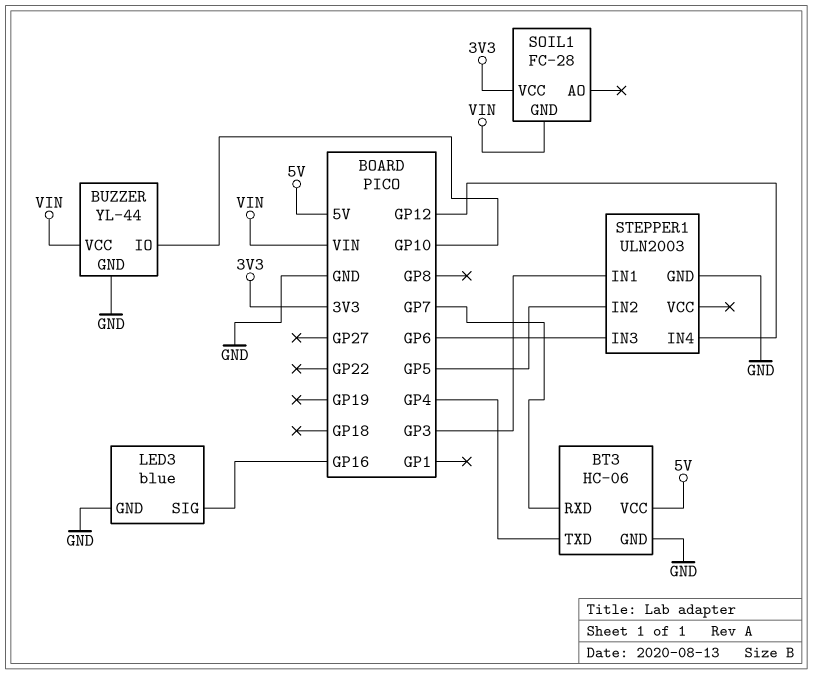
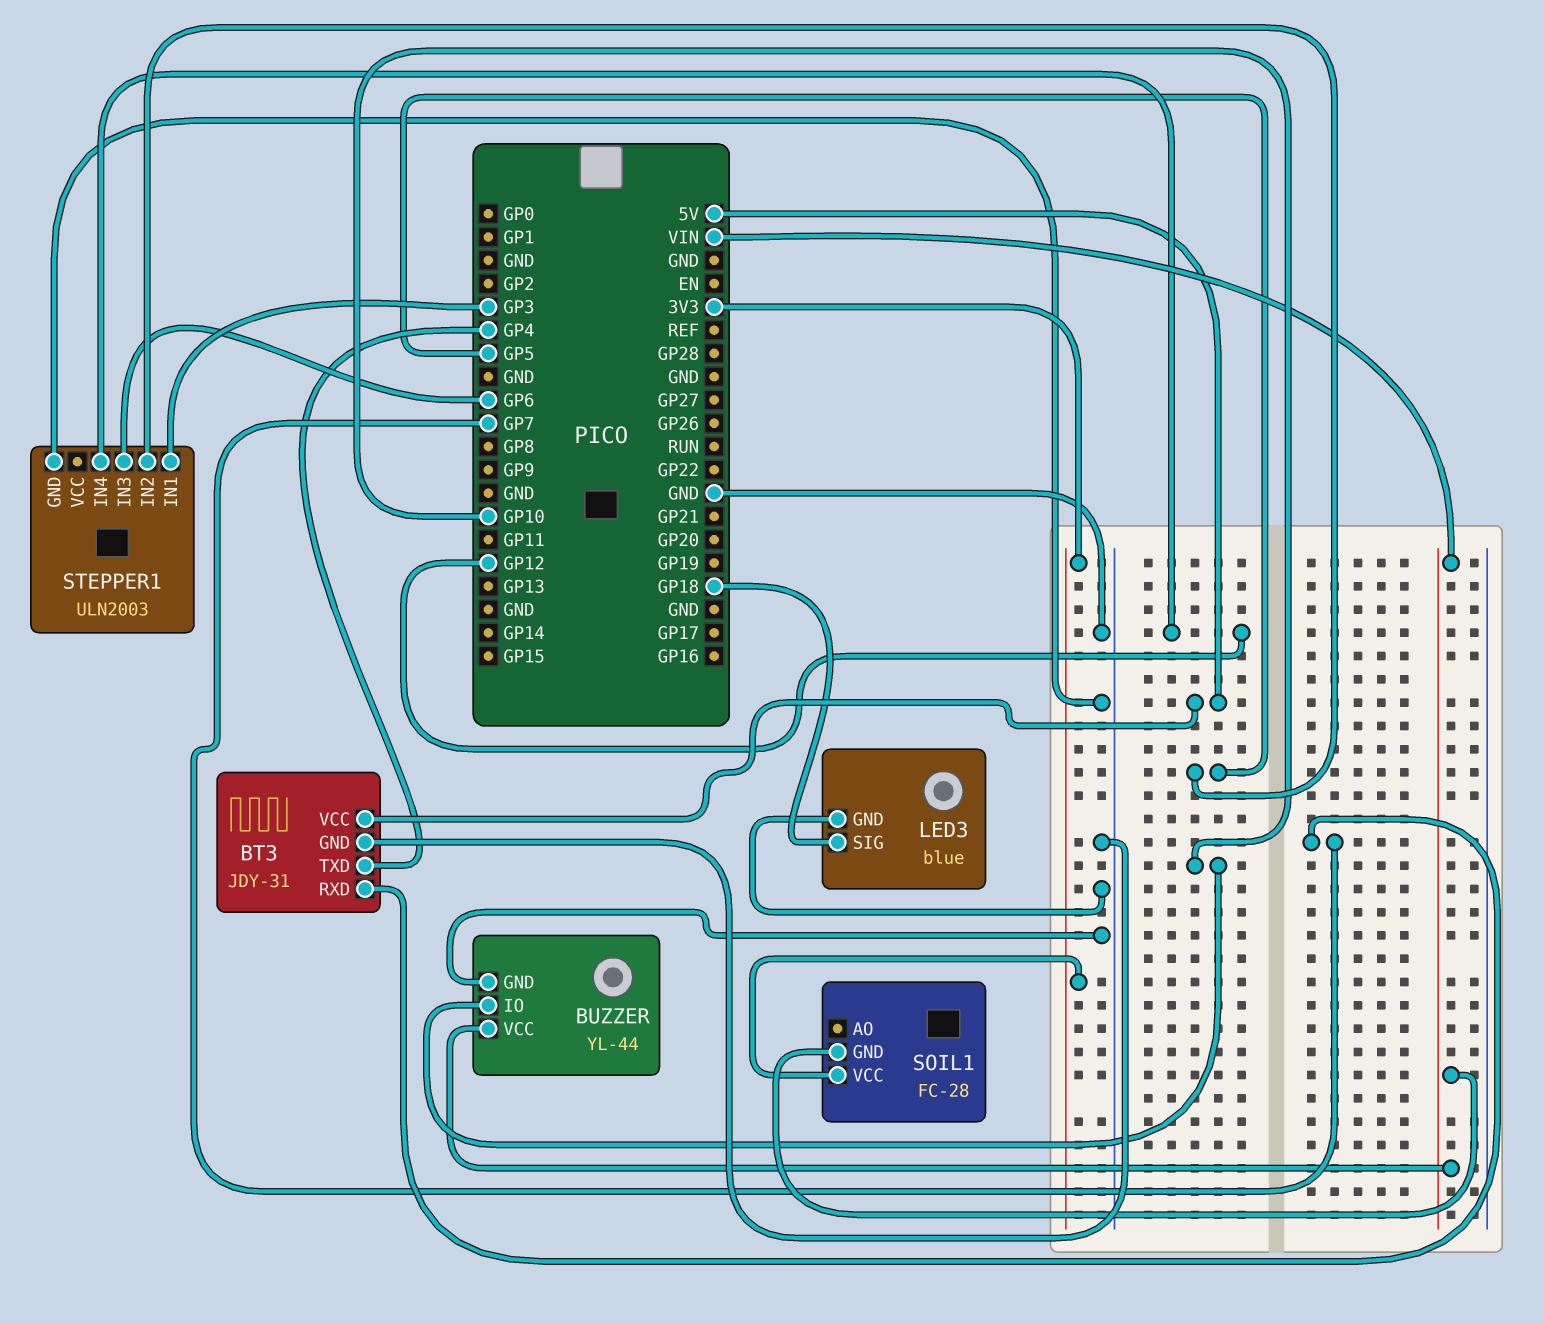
BT3: HC-06 -> JDY-31
LED3 pin SIG: GP16 -> GP18

